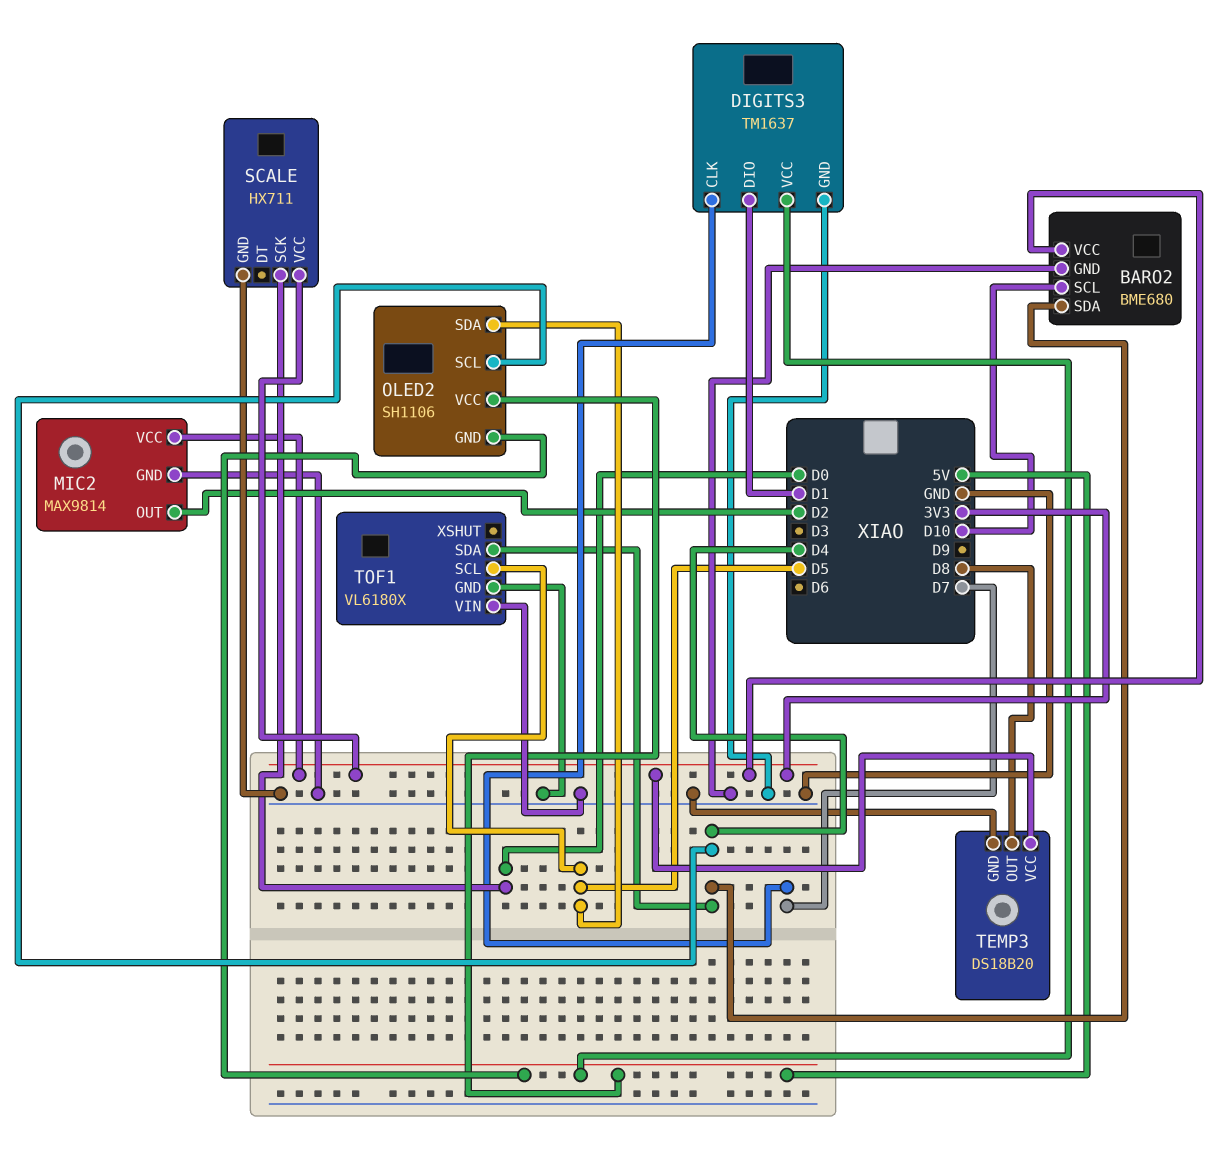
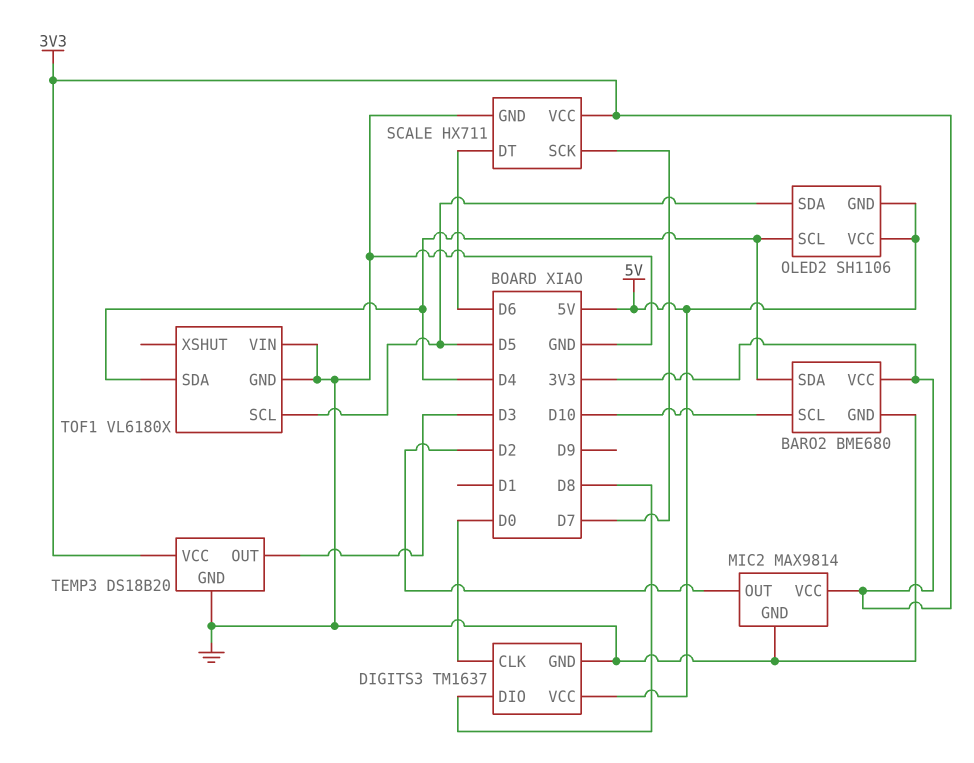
DIGITS3 pin CLK: D7 -> D0
DIGITS3 pin DIO: D1 -> D8
SCALE pin DT: none -> D6
SCALE pin SCK: D0 -> D7
TEMP3 pin OUT: D8 -> D3

